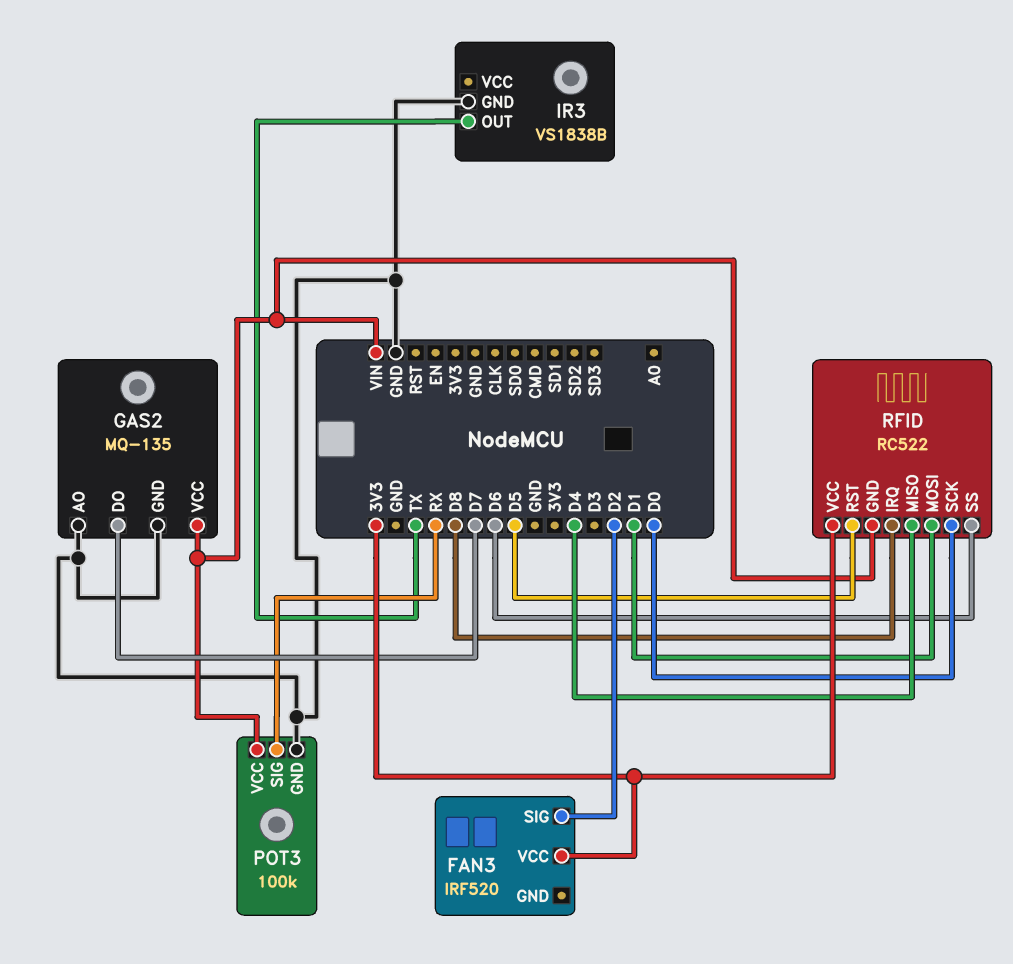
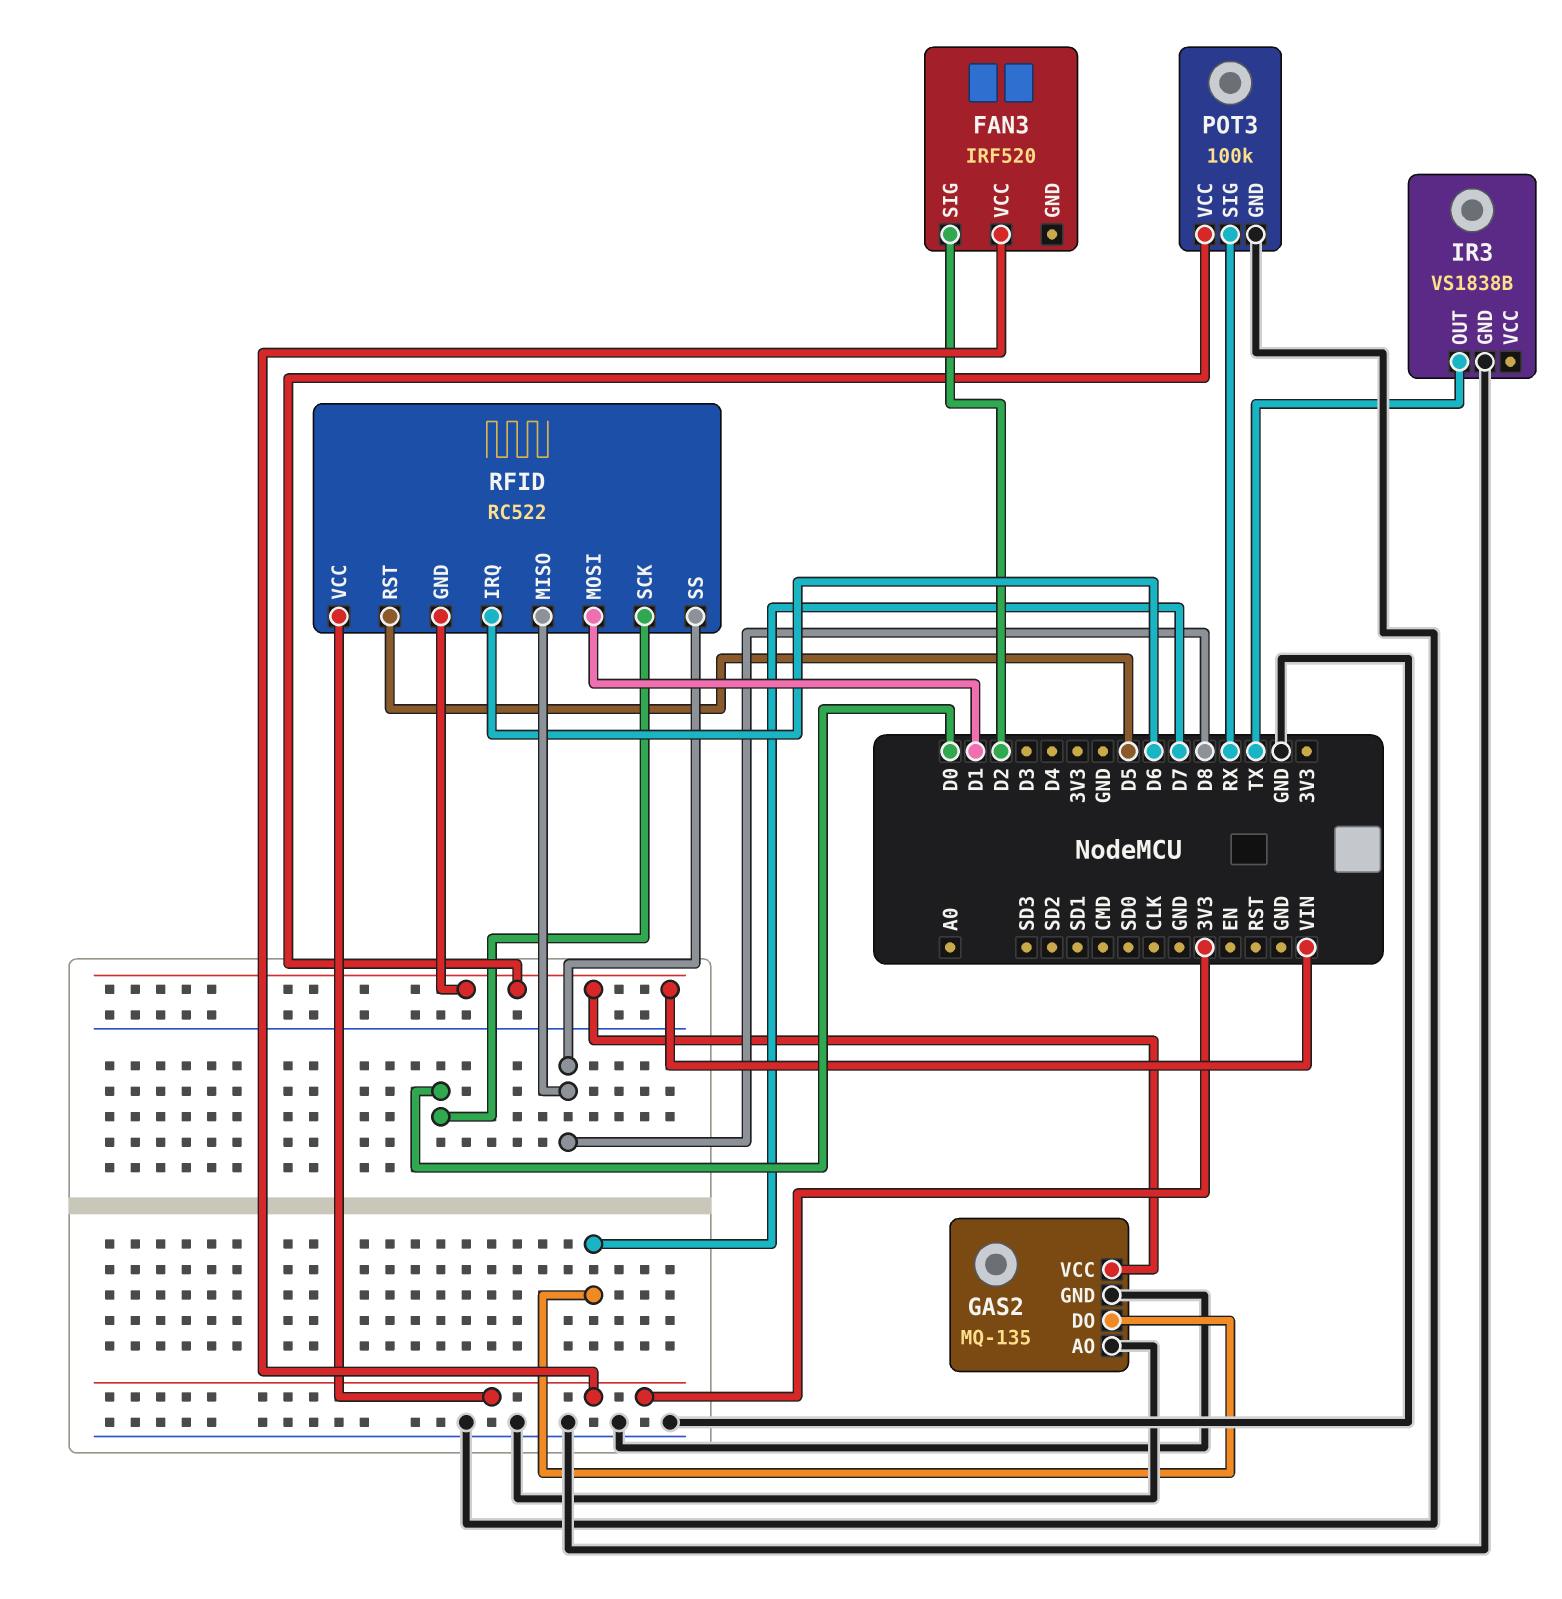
RFID pin IRQ: D8 -> D6
RFID pin MISO: D4 -> D8
RFID pin SS: D6 -> D8

